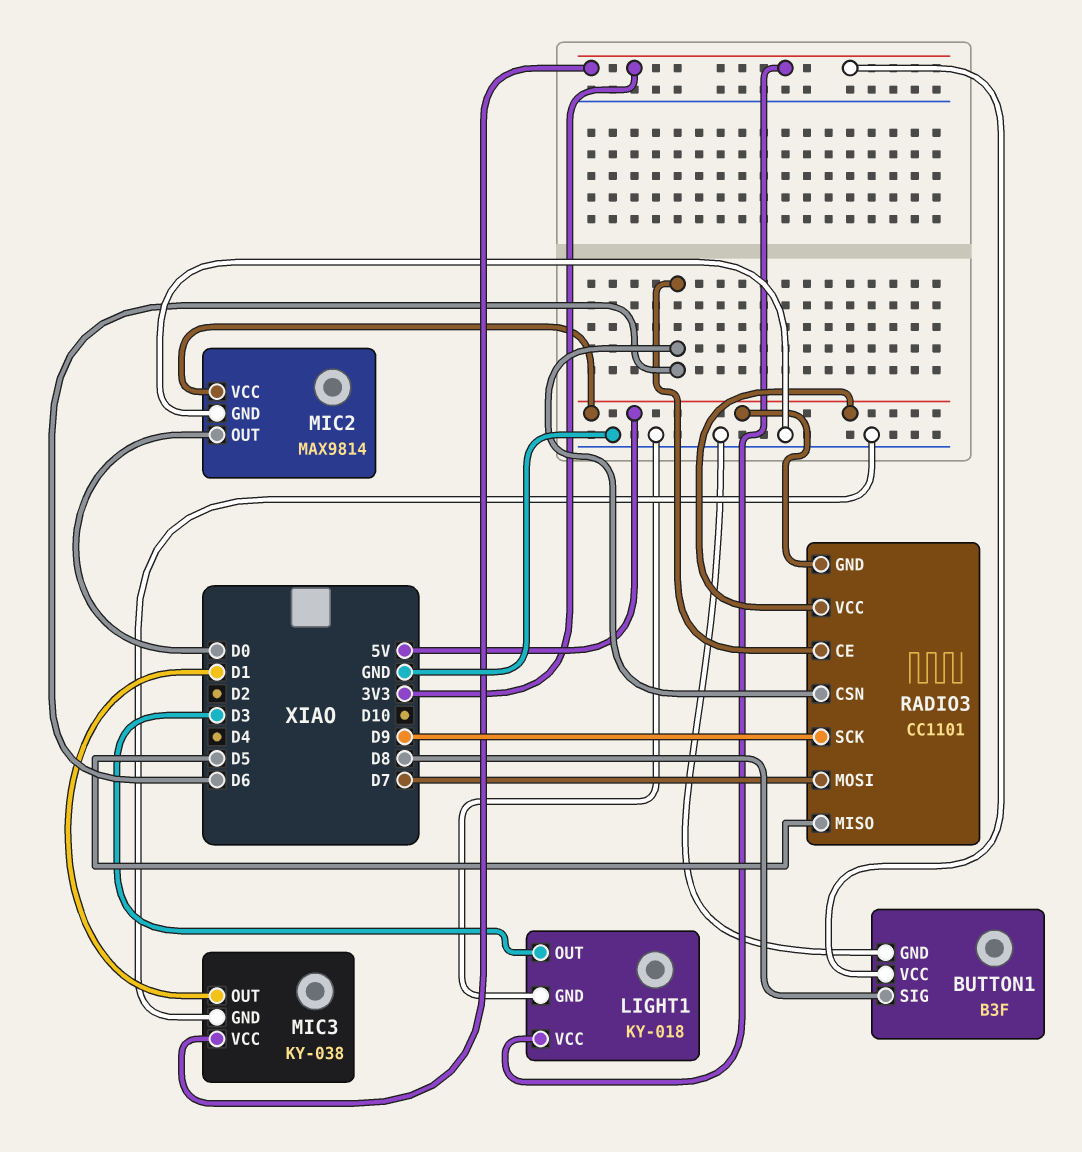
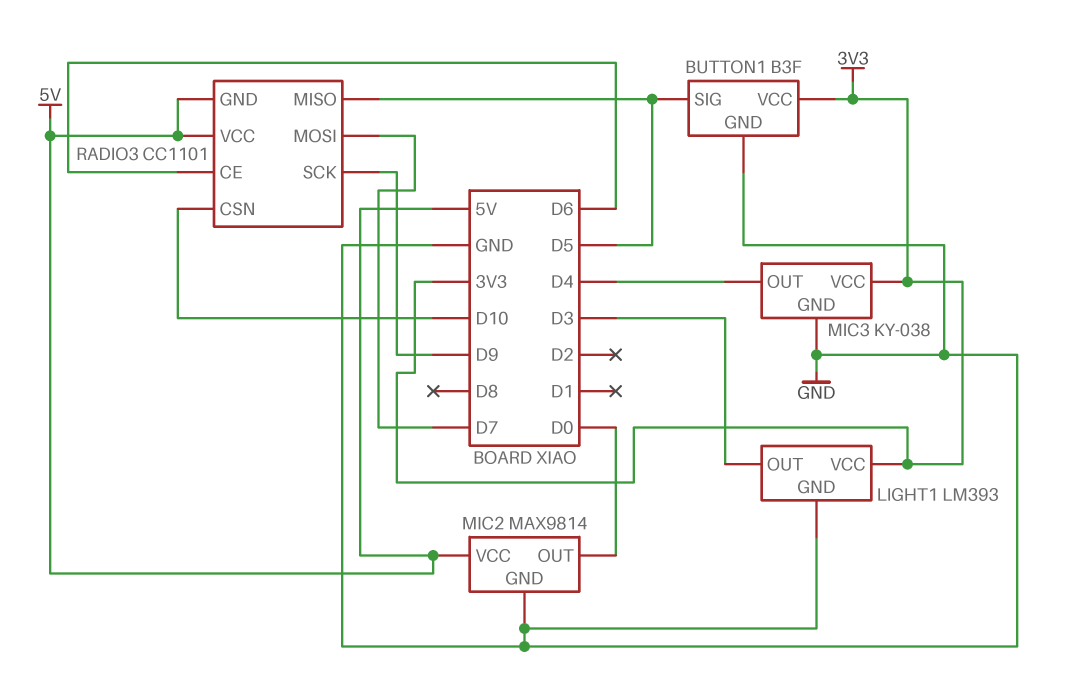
BUTTON1 pin SIG: D8 -> D5
LIGHT1: KY-018 -> LM393
MIC3 pin OUT: D1 -> D4
RADIO3 pin CSN: D6 -> D10

